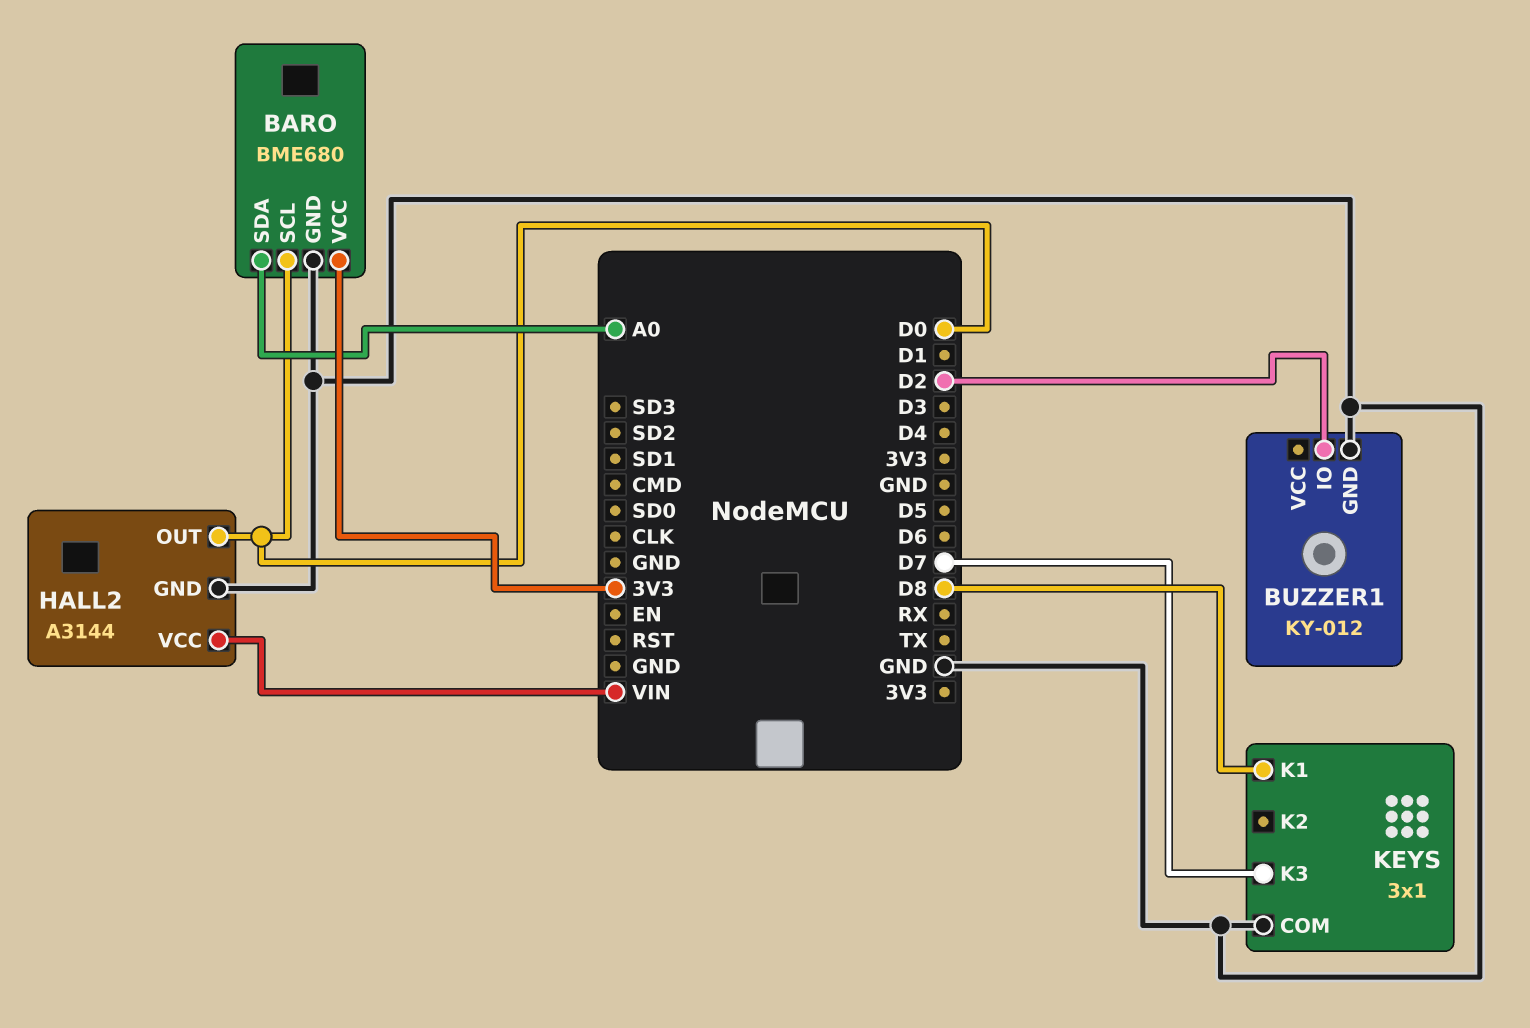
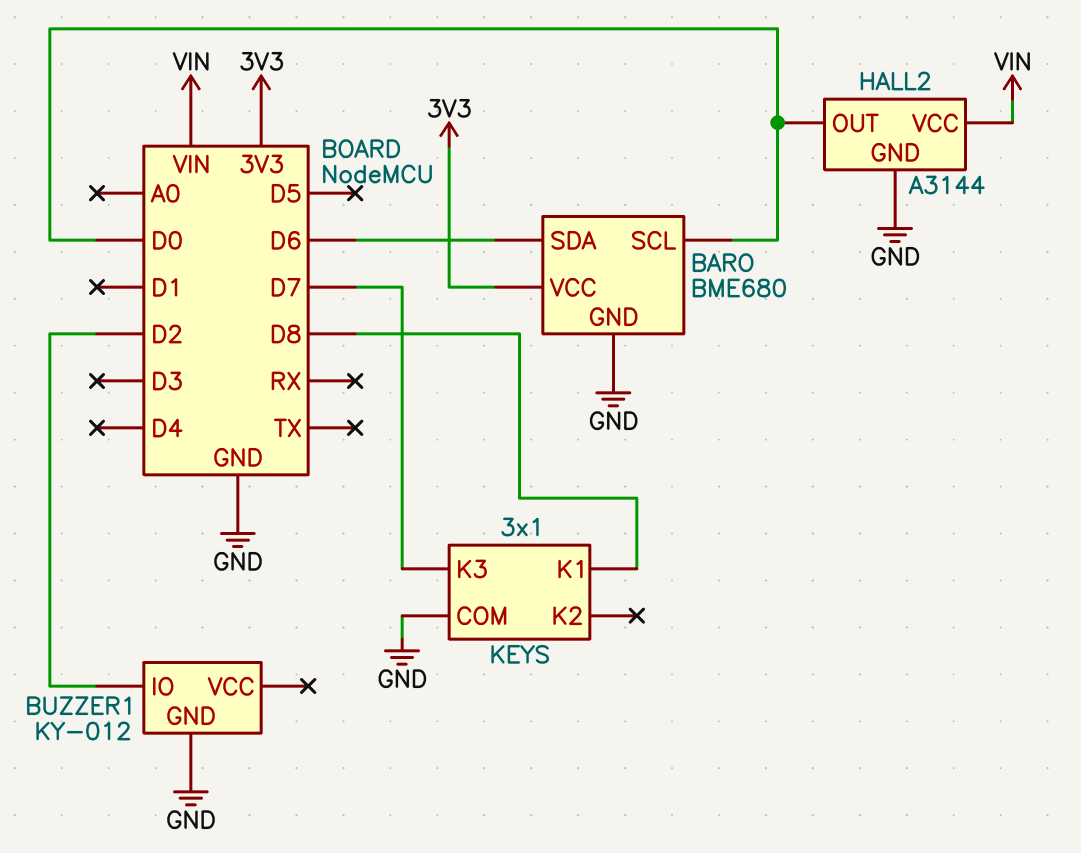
BARO pin SDA: A0 -> D6

